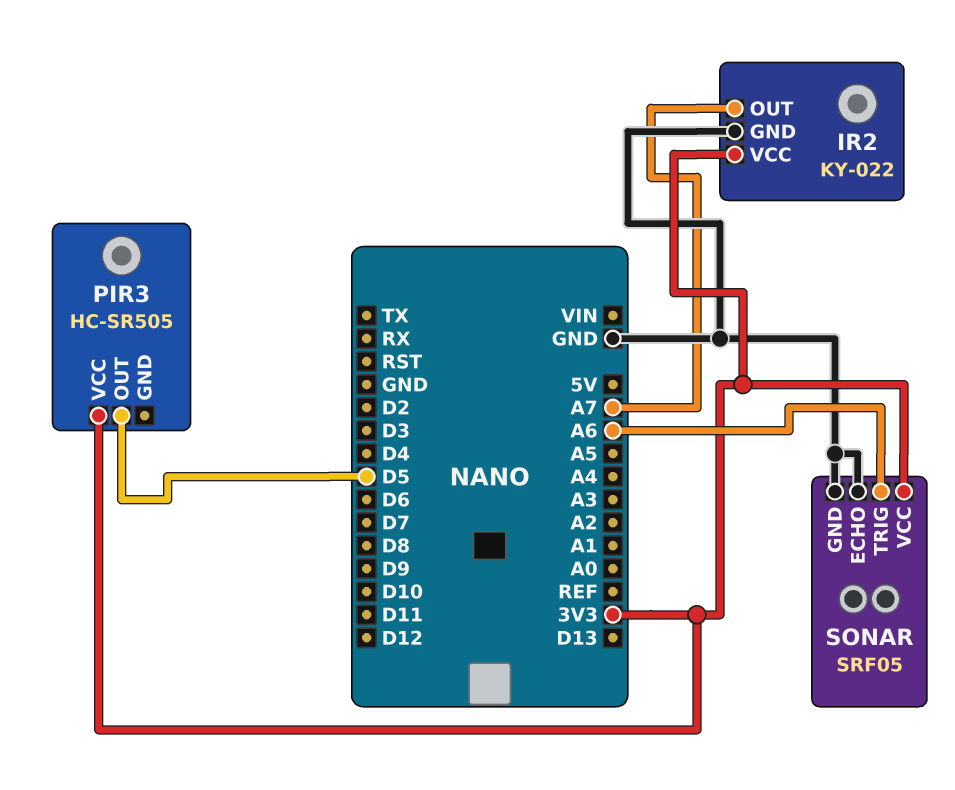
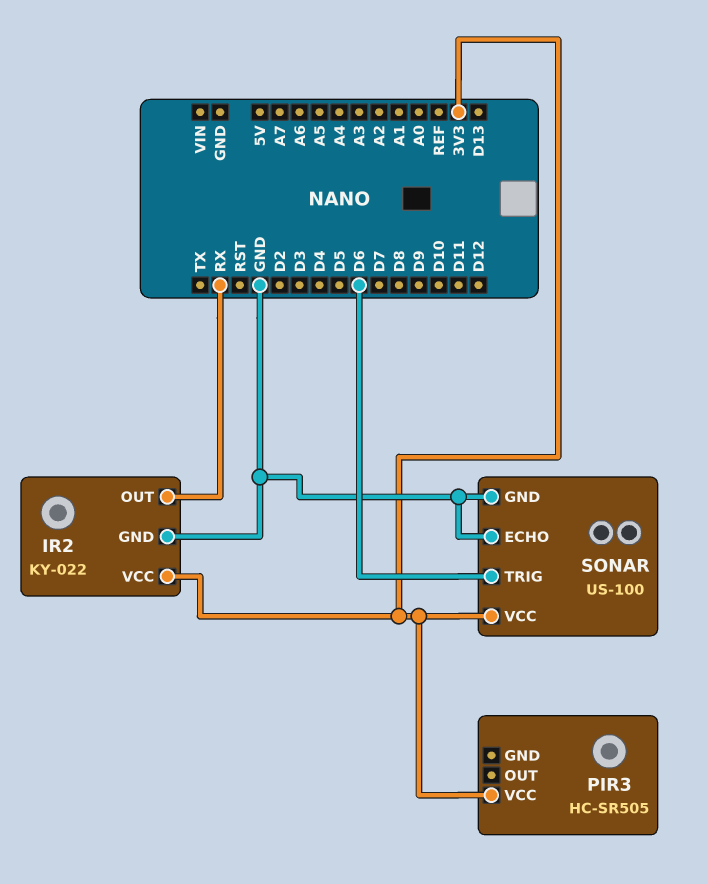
IR2 pin OUT: A7 -> RX
PIR3 pin OUT: D5 -> none
SONAR: SRF05 -> US-100
SONAR pin TRIG: A6 -> D6

